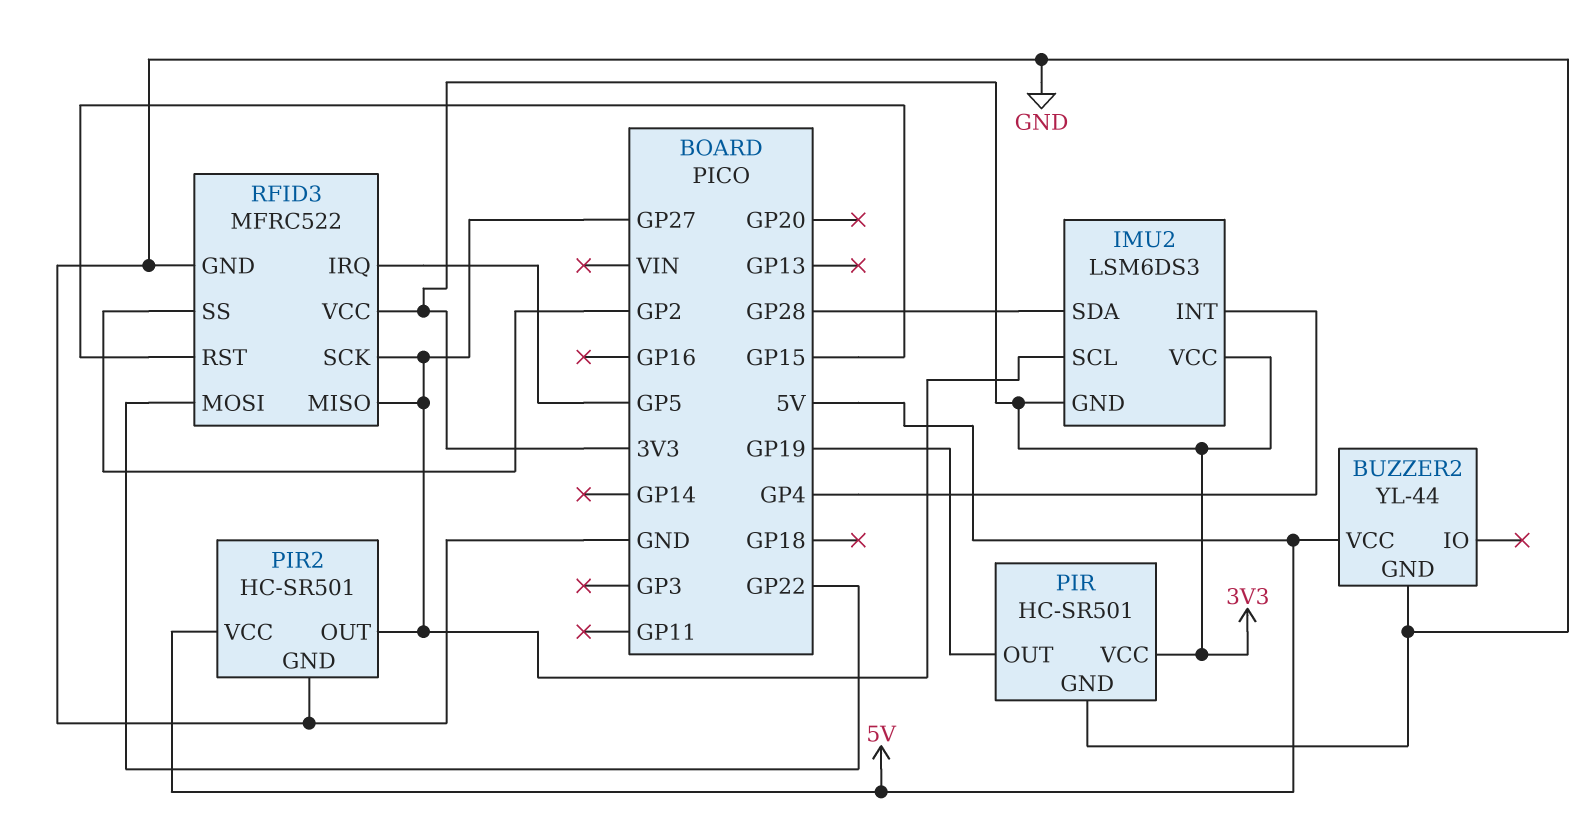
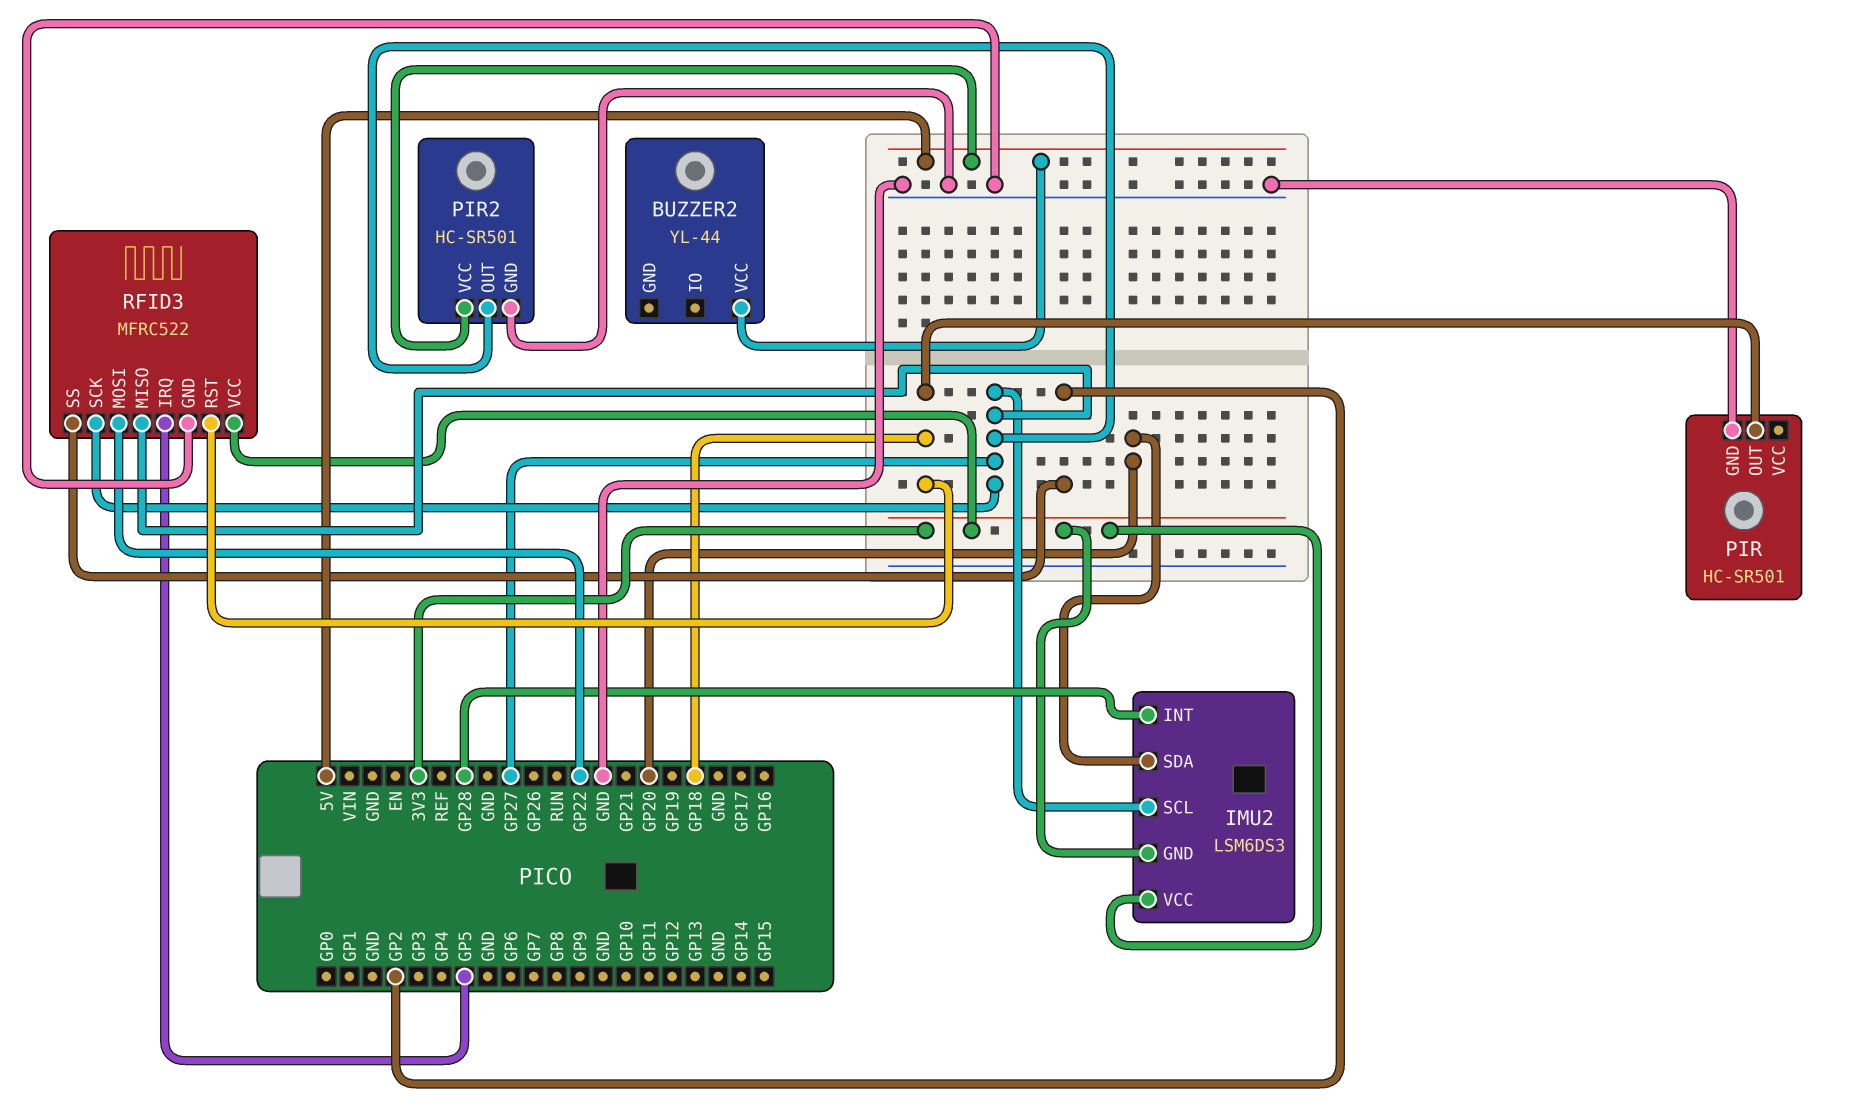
BUZZER2 pin GND: GND -> none
IMU2 pin INT: GP4 -> GP28
IMU2 pin SDA: GP28 -> GP20
PIR pin OUT: GP19 -> GP18
PIR pin VCC: 3V3 -> none
RFID3 pin RST: GP15 -> GP18

